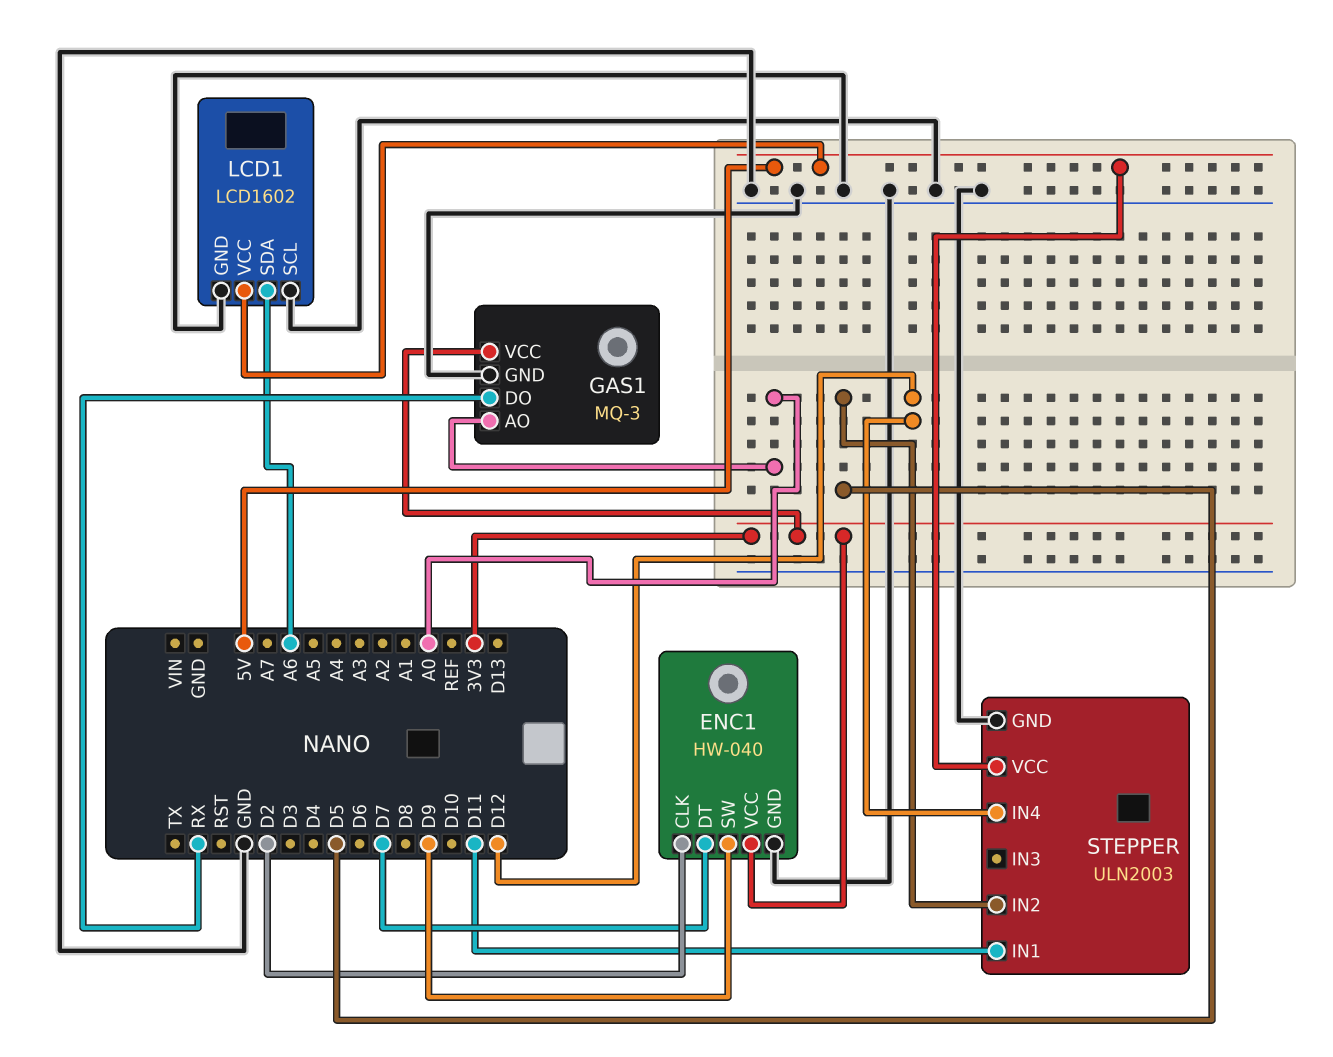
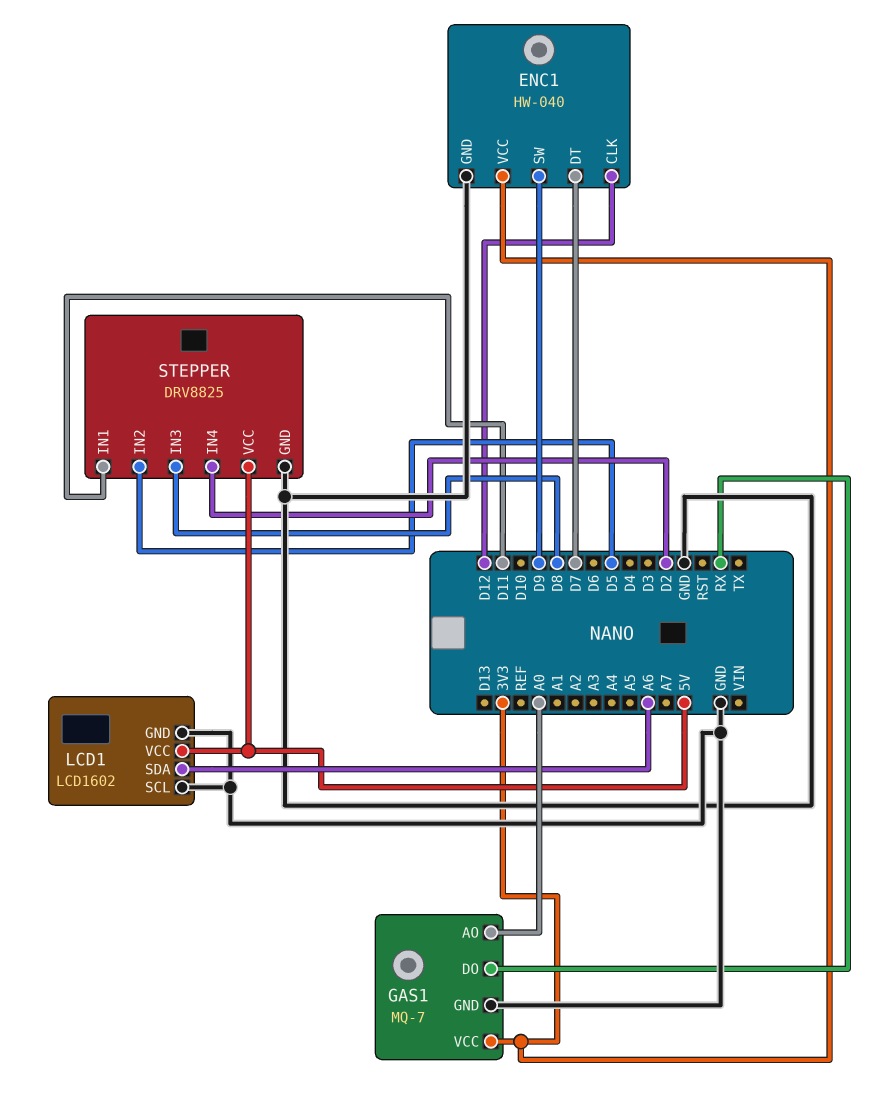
ENC1 pin CLK: D2 -> D12
GAS1: MQ-3 -> MQ-7
STEPPER: ULN2003 -> DRV8825
STEPPER pin IN3: none -> D8
STEPPER pin IN4: D12 -> D2

